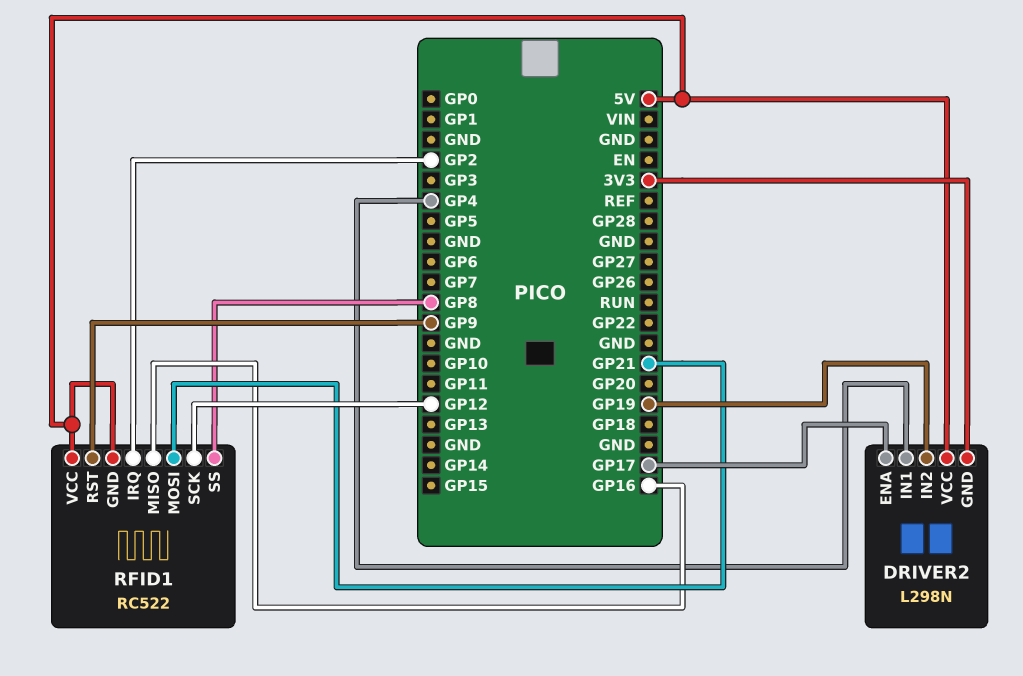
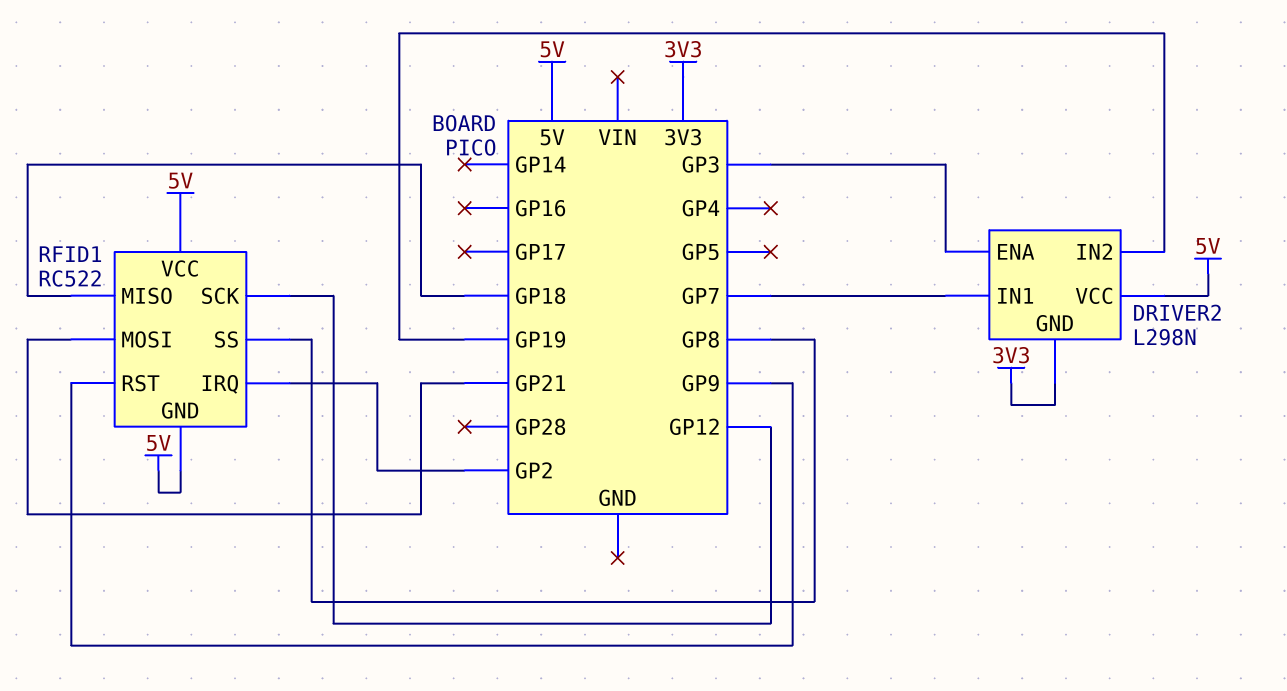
DRIVER2 pin ENA: GP17 -> GP3
DRIVER2 pin IN1: GP4 -> GP7
RFID1 pin MISO: GP16 -> GP18

